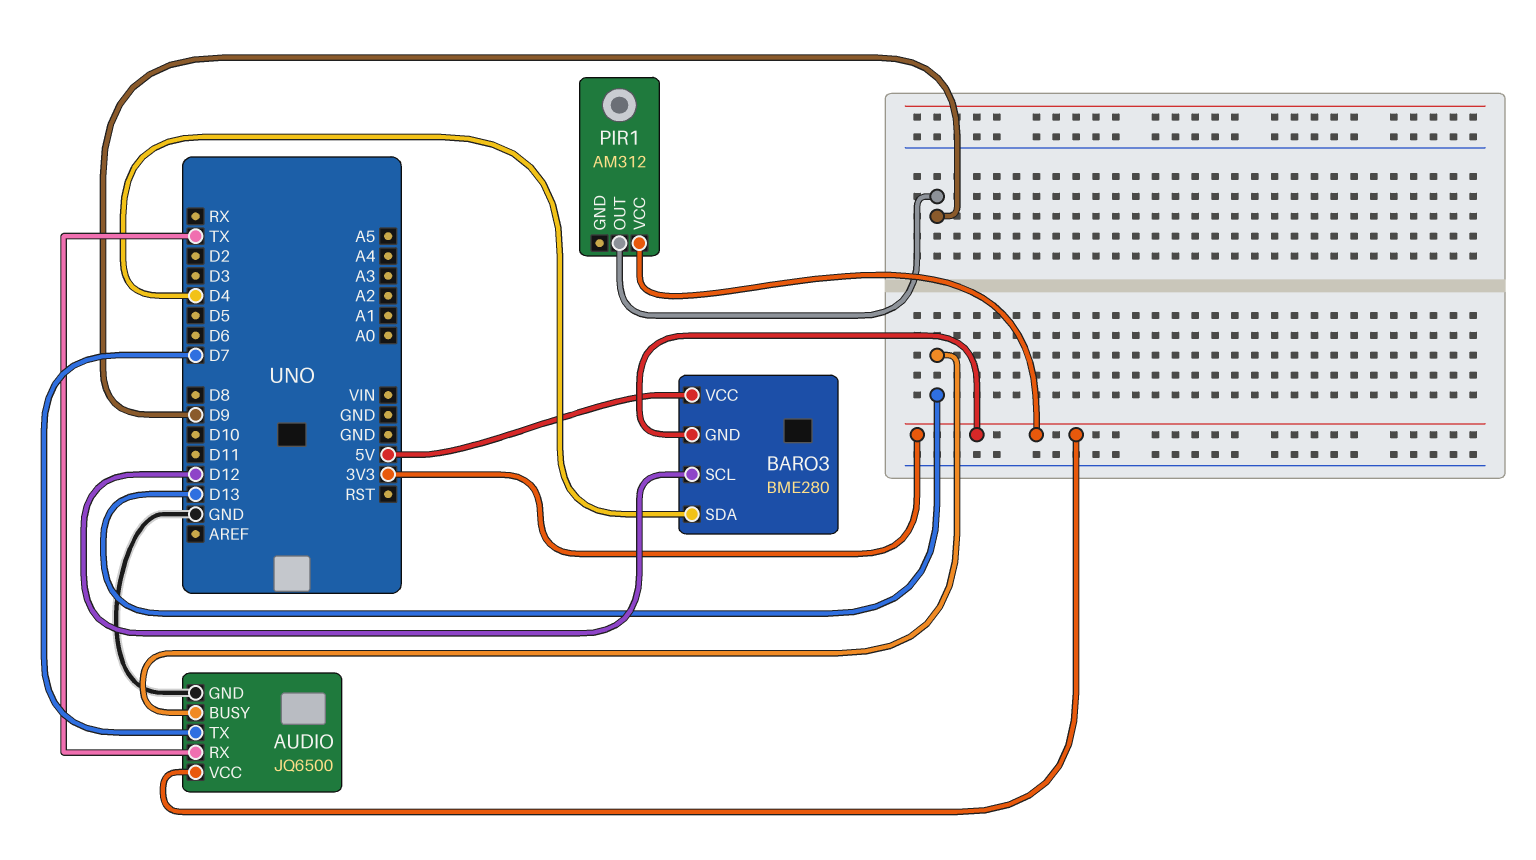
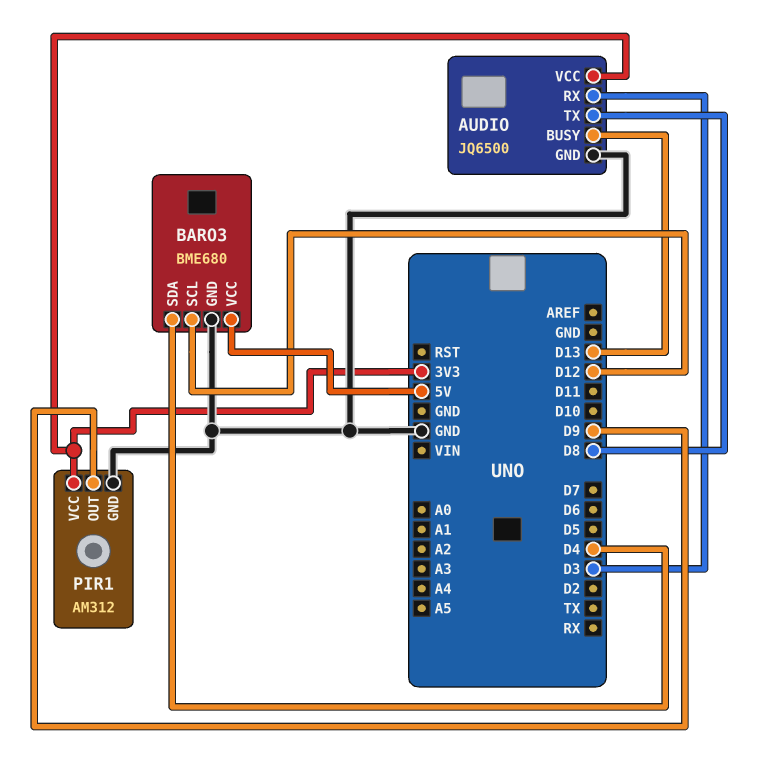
AUDIO pin RX: TX -> D3
AUDIO pin TX: D7 -> D8
BARO3: BME280 -> BME680
BARO3 pin GND: 3V3 -> GND
PIR1 pin GND: none -> GND

